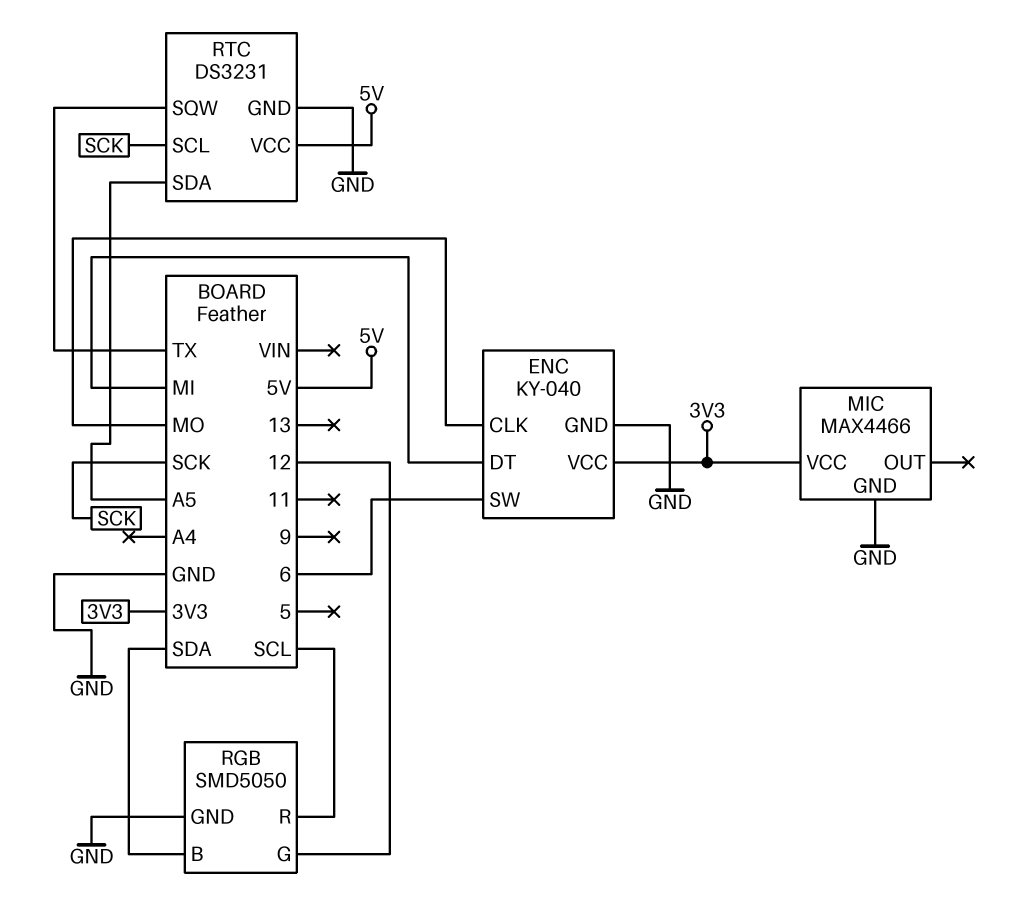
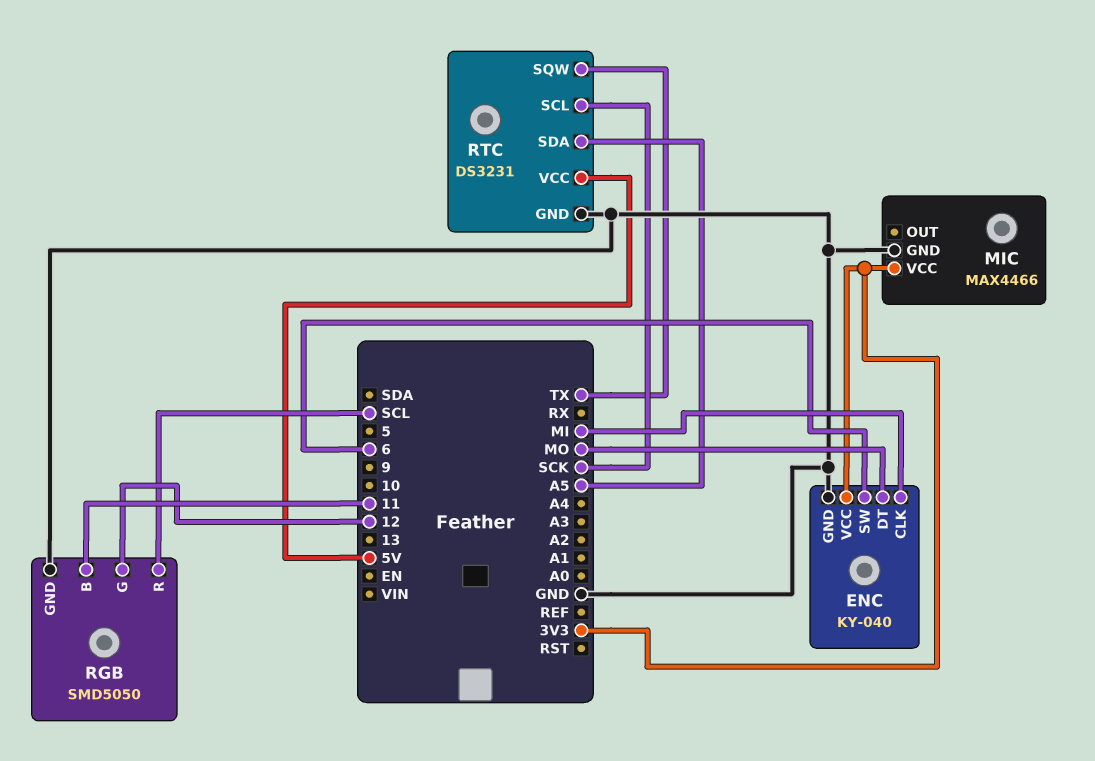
ENC pin CLK: MO -> MI
ENC pin DT: MI -> MO
RGB pin B: SDA -> 11

